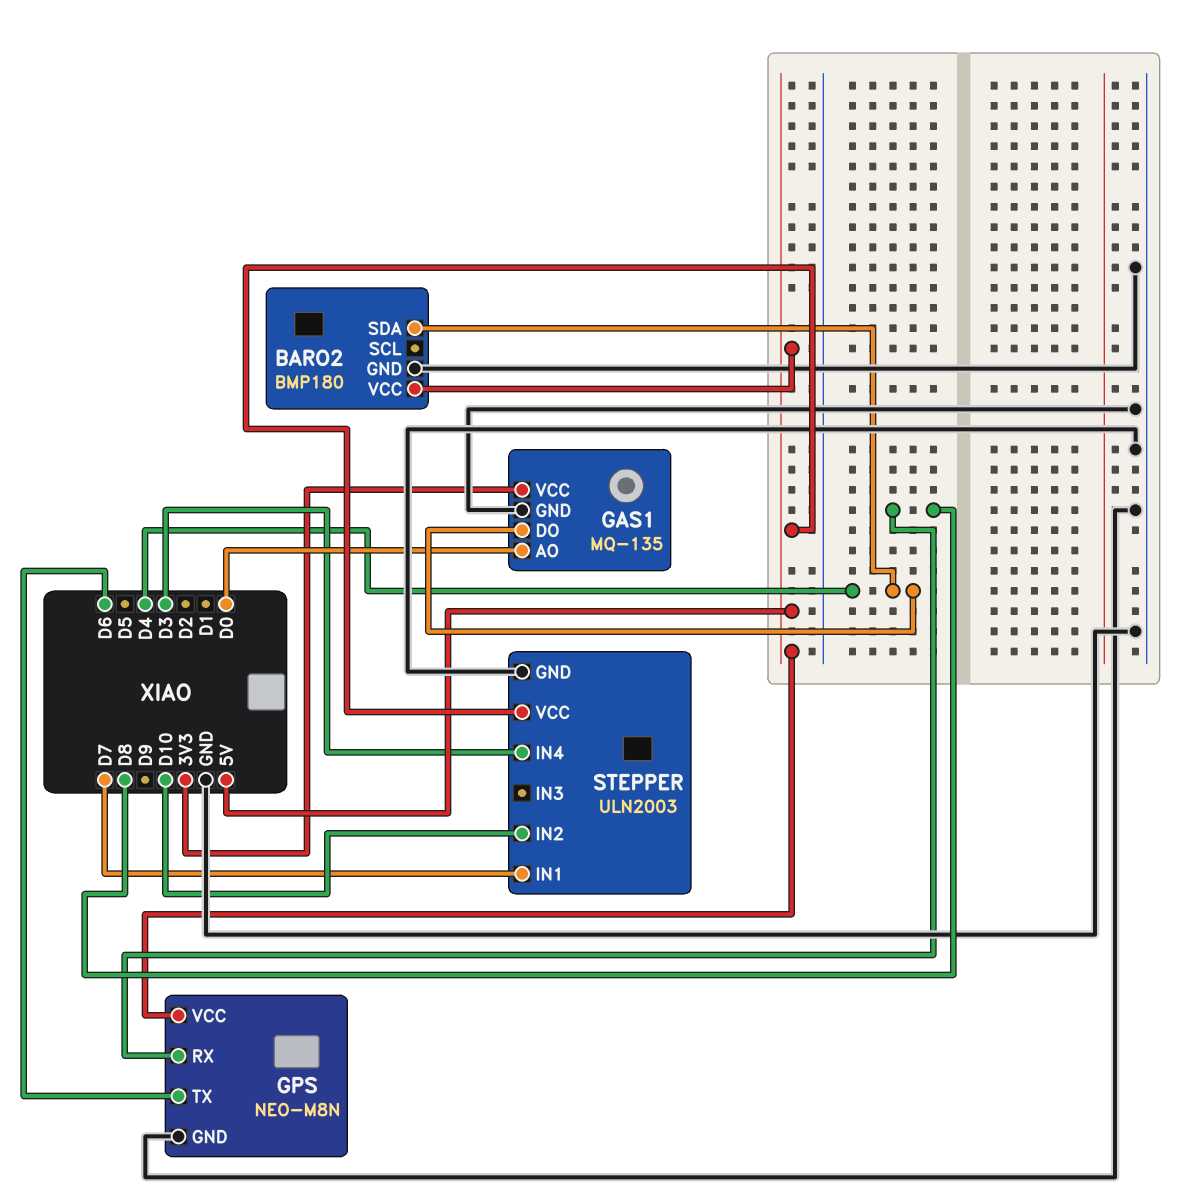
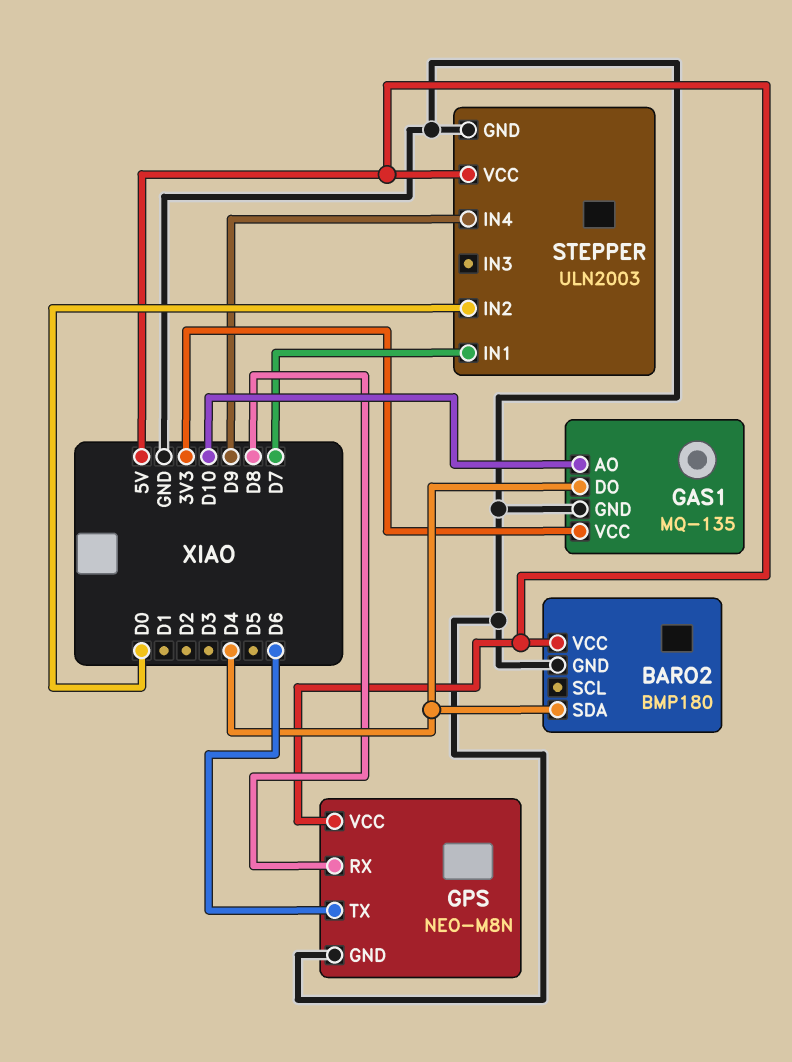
GAS1 pin AO: D0 -> D10
STEPPER pin IN2: D10 -> D0
STEPPER pin IN4: D3 -> D9

